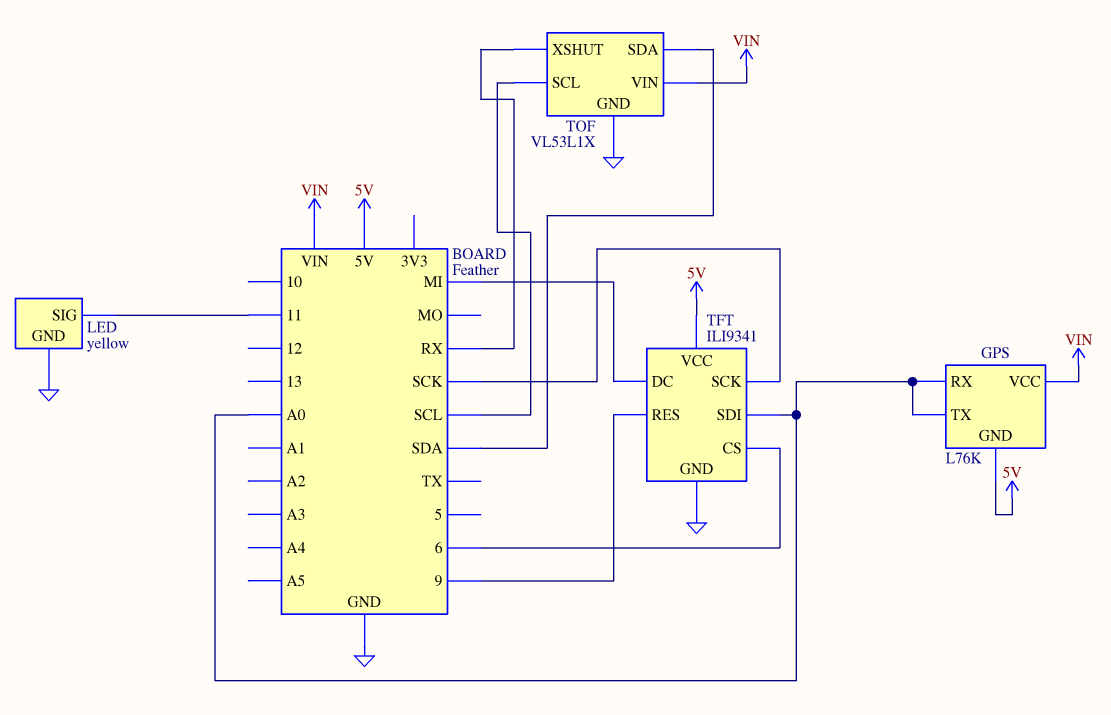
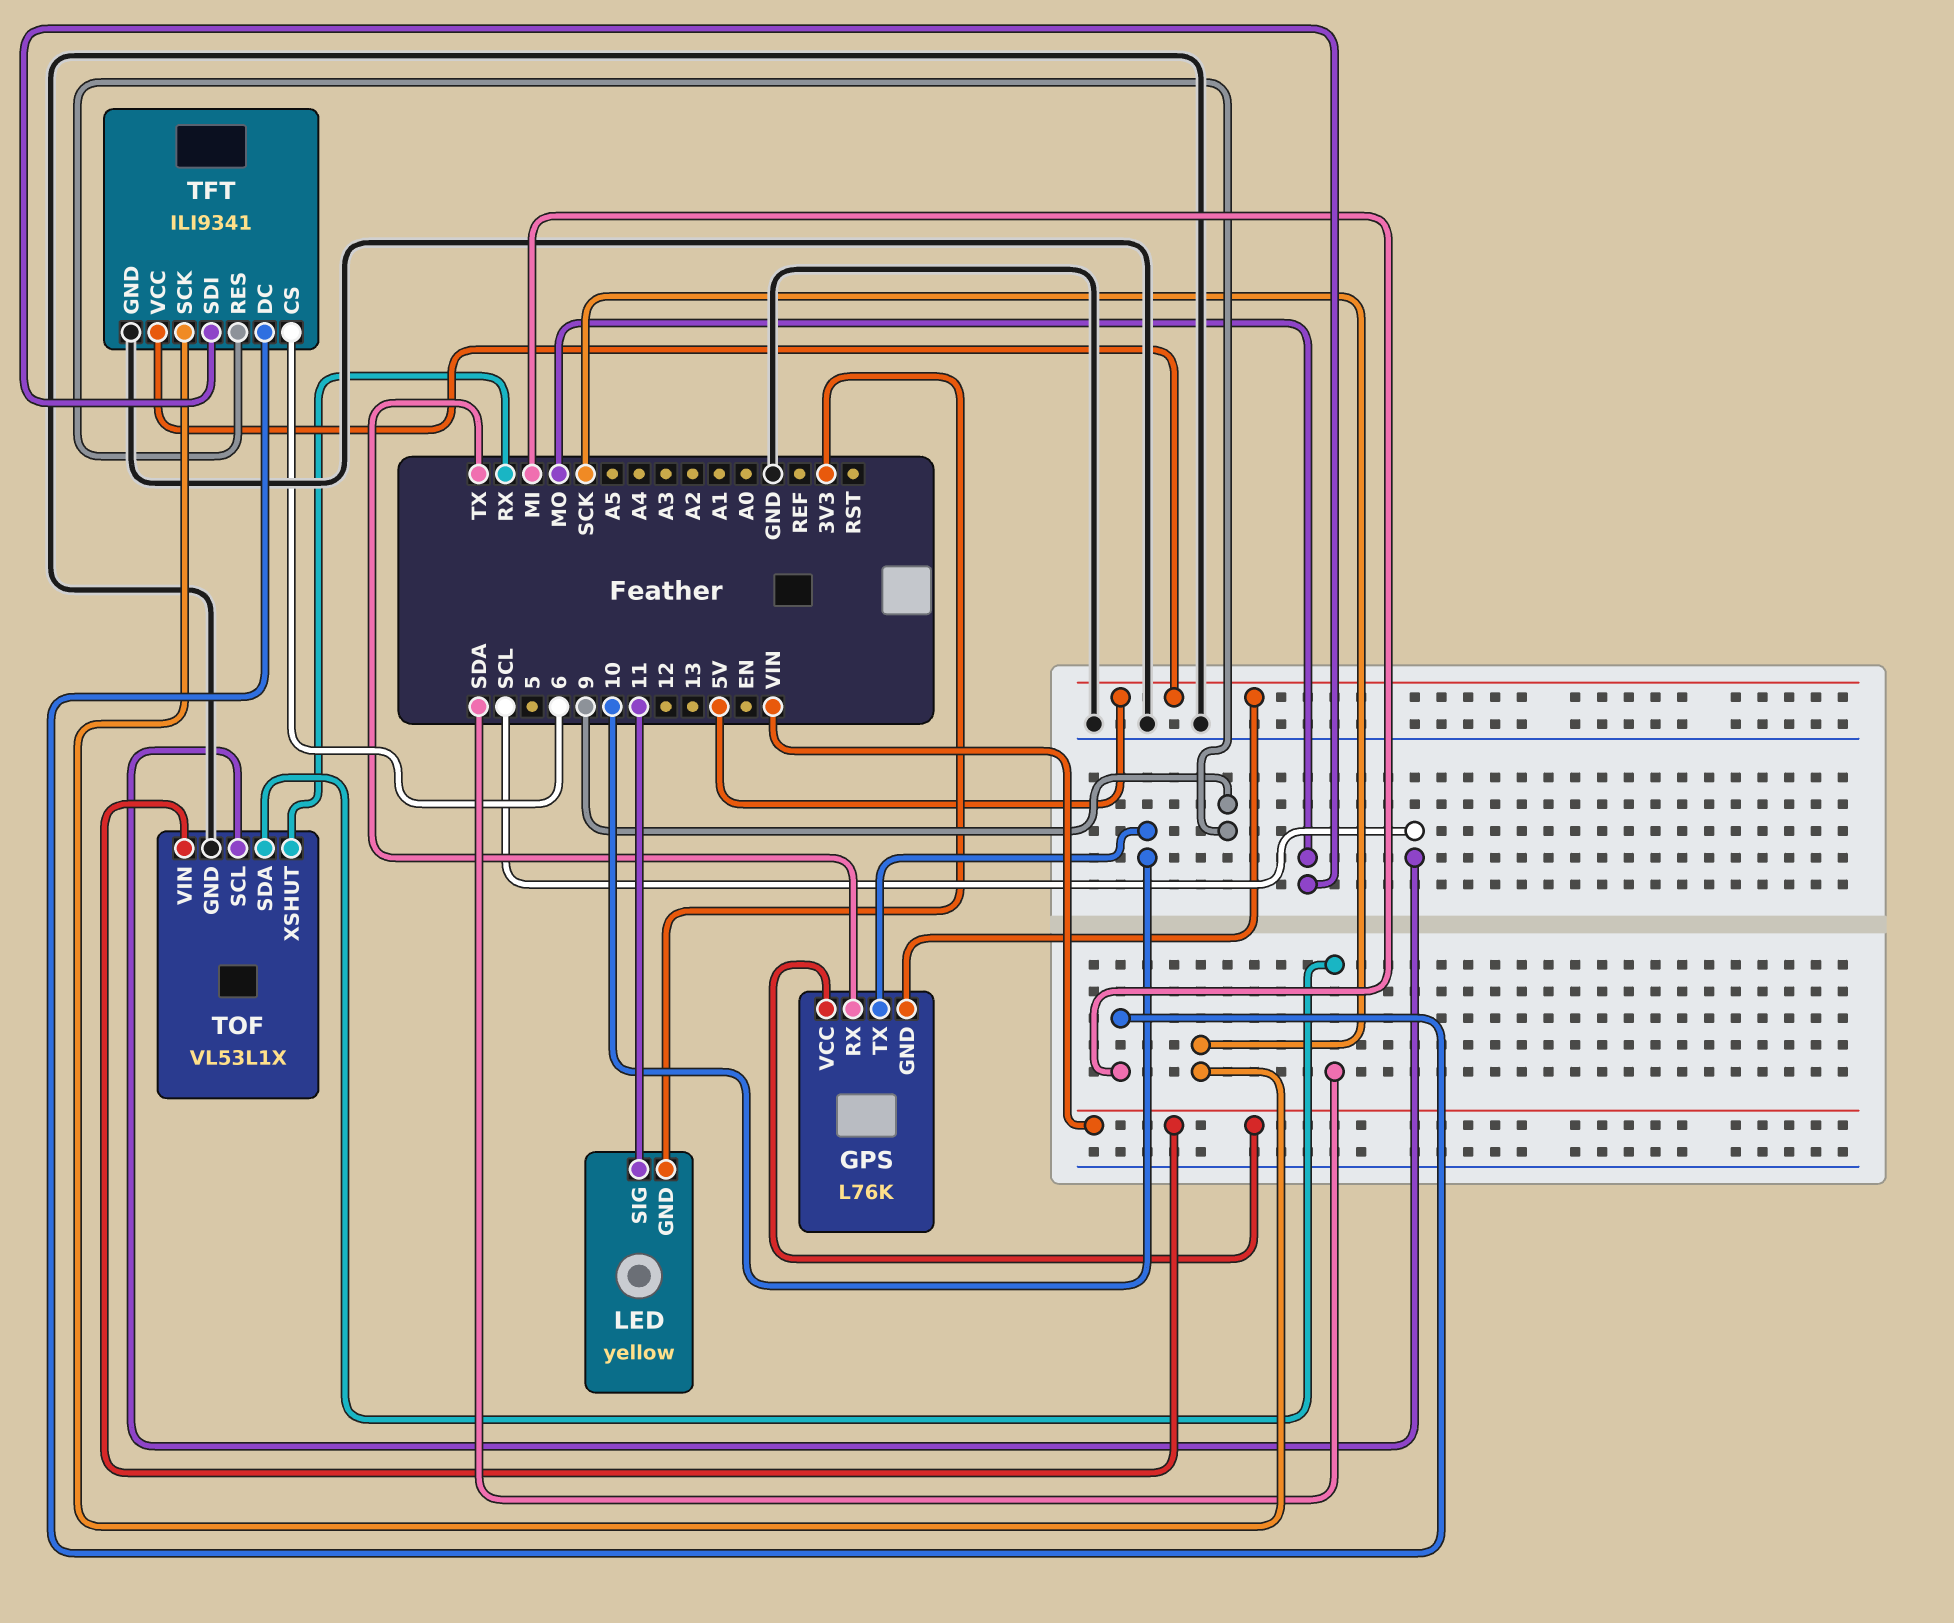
GPS pin RX: A0 -> TX
GPS pin TX: A0 -> 10
LED pin GND: GND -> 3V3
TFT pin SDI: A0 -> MO

